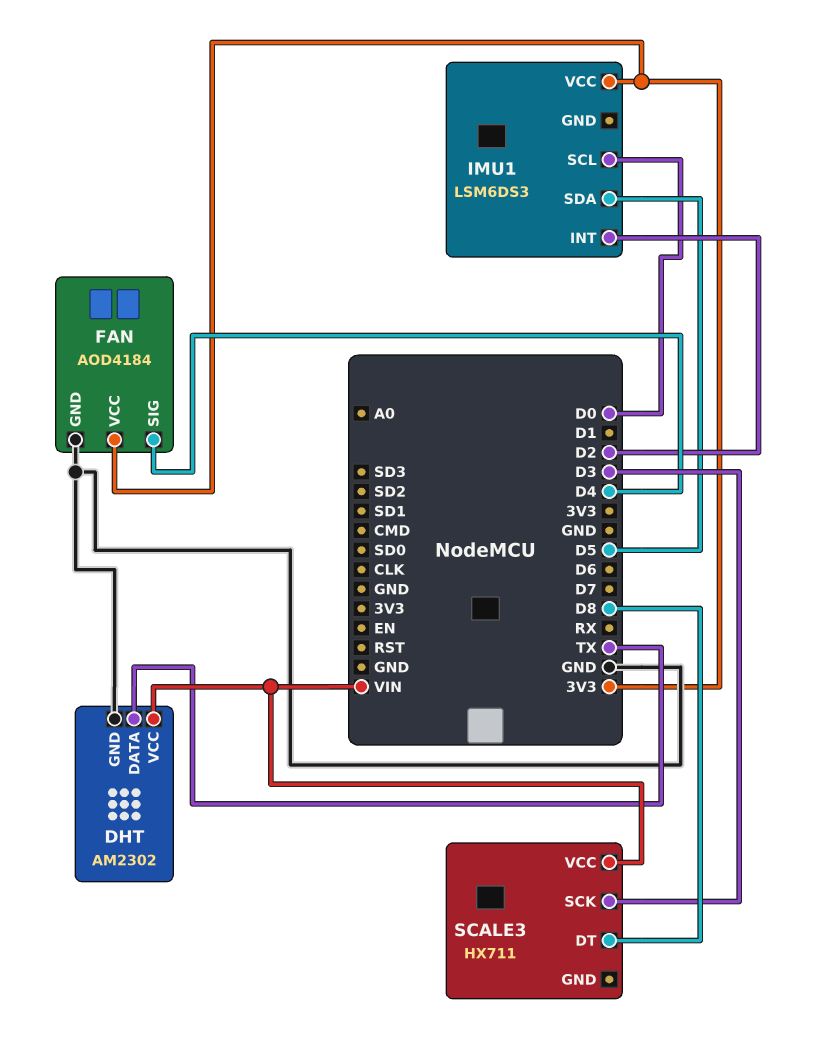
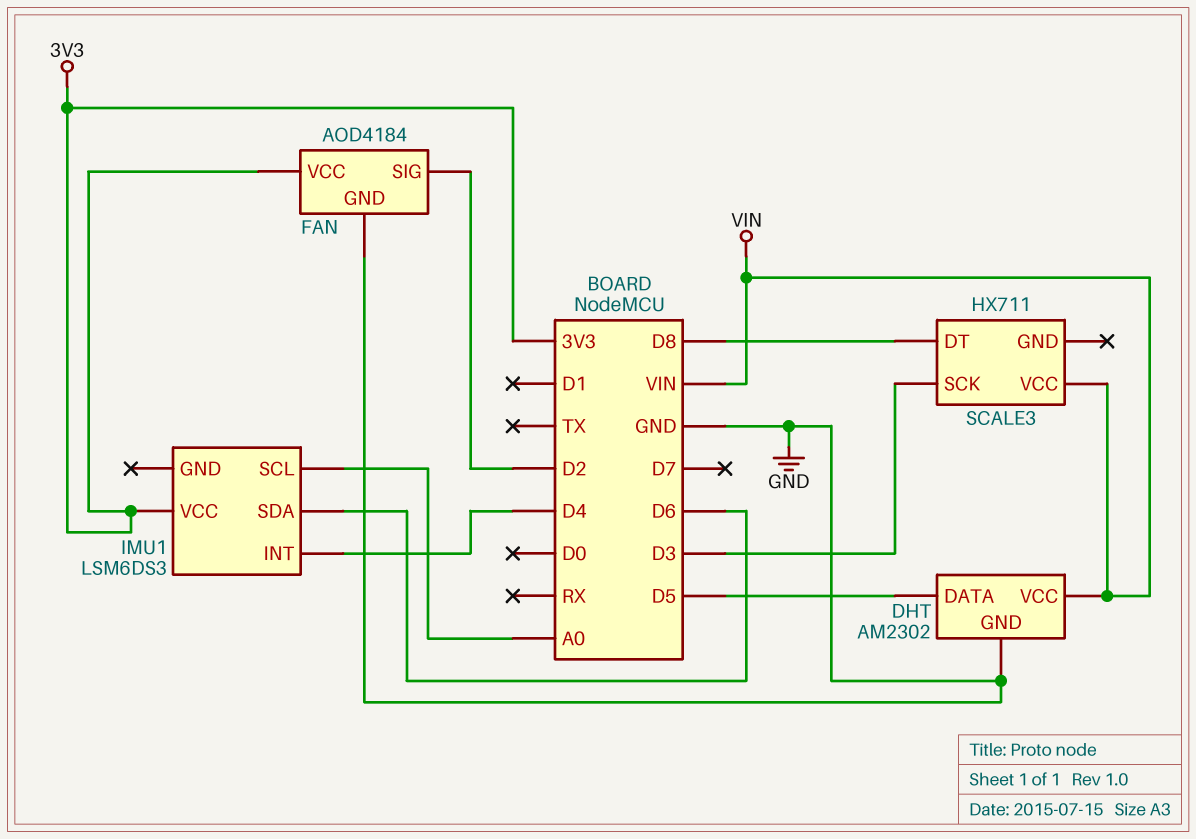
DHT pin DATA: TX -> D5
FAN pin SIG: D4 -> D2
IMU1 pin INT: D2 -> D4
IMU1 pin SCL: D0 -> A0
IMU1 pin SDA: D5 -> D6

